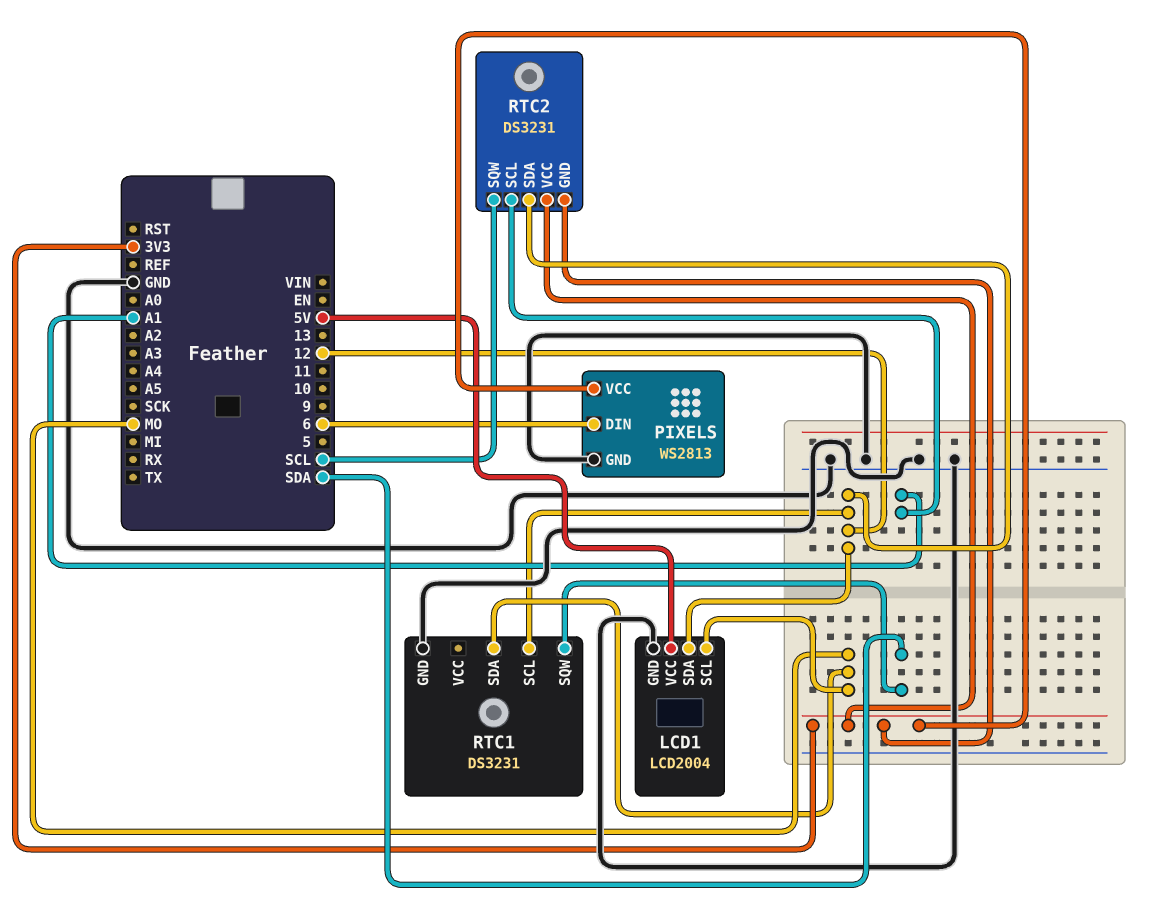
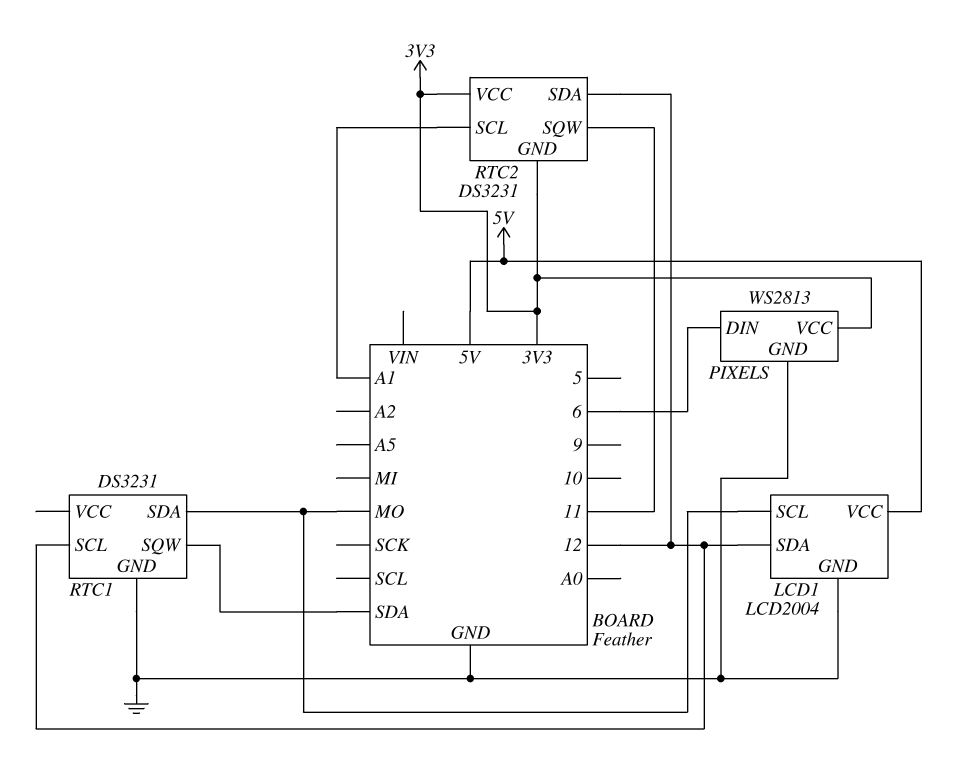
RTC2 pin SQW: SCL -> 11

